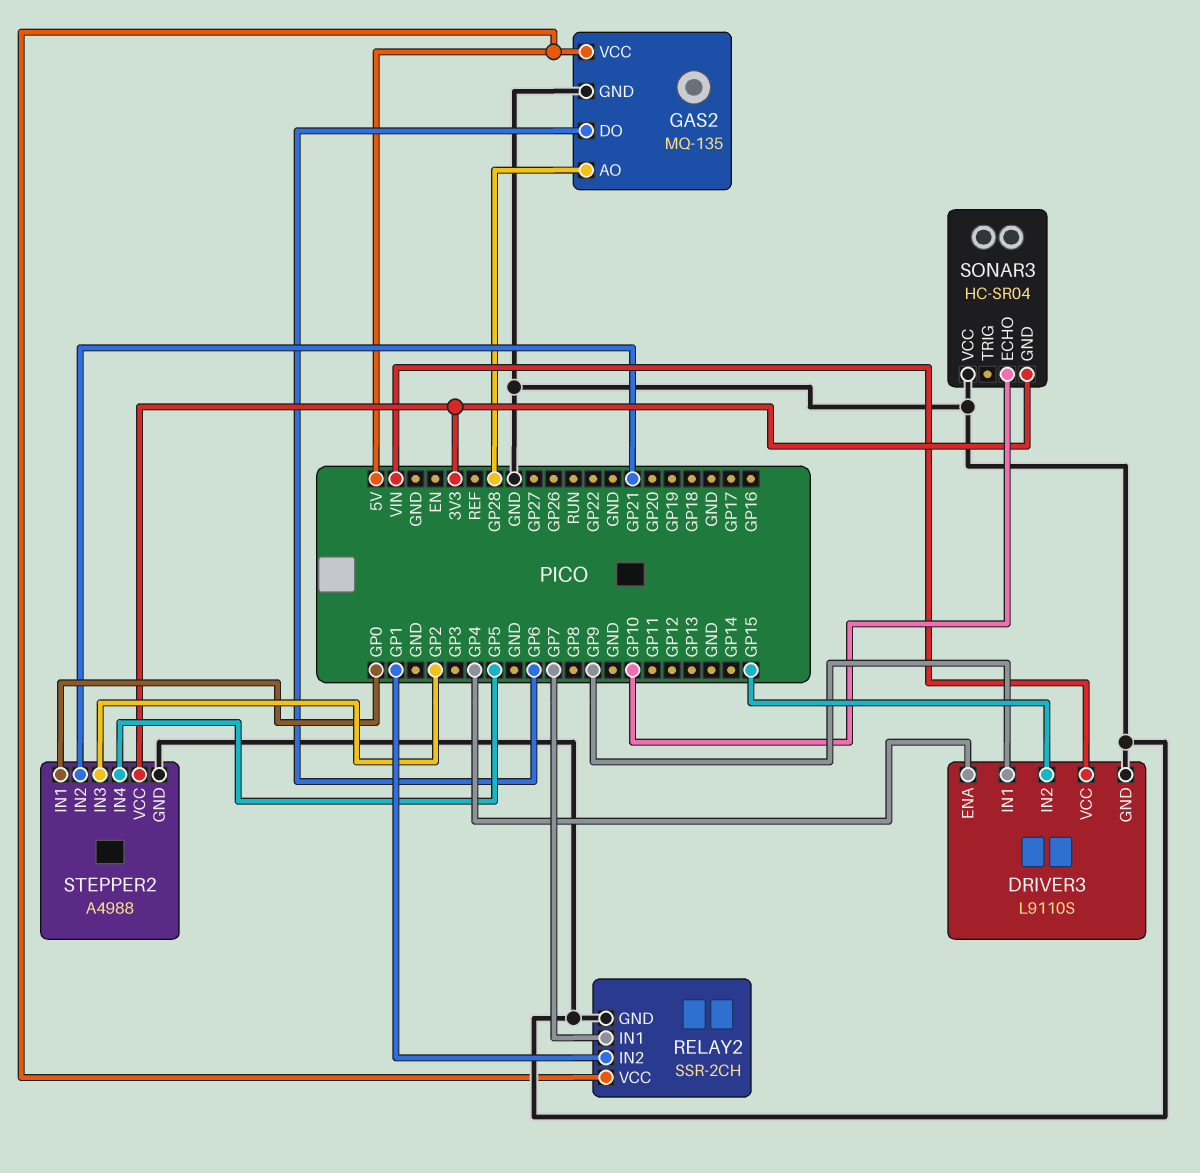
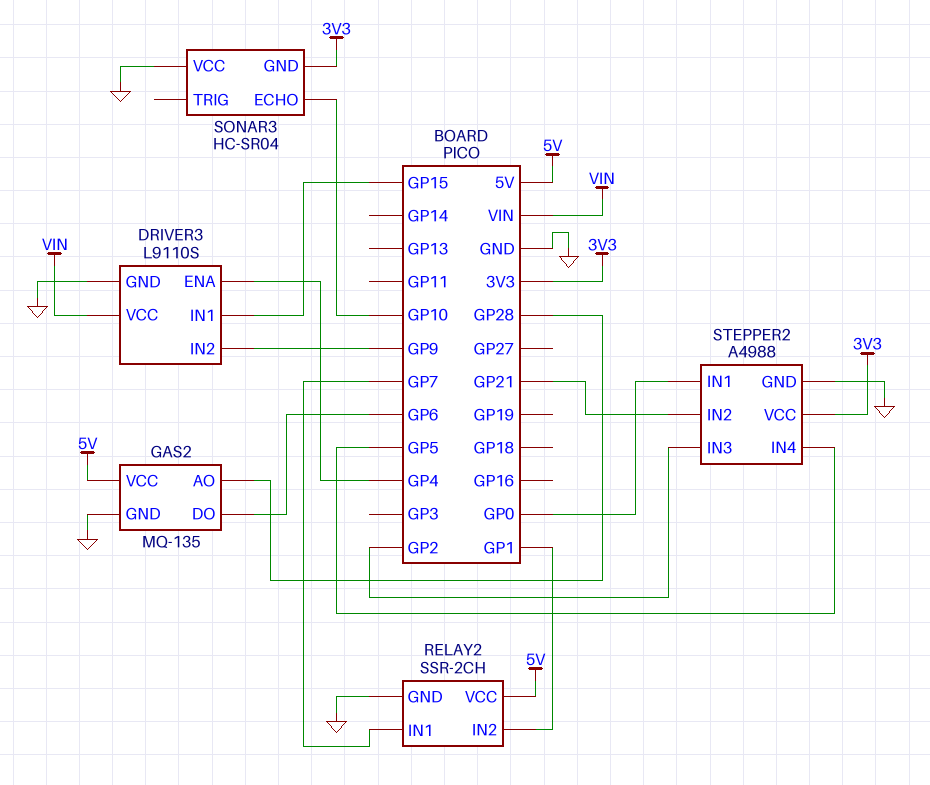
DRIVER3 pin IN1: GP9 -> GP15
DRIVER3 pin IN2: GP15 -> GP9

